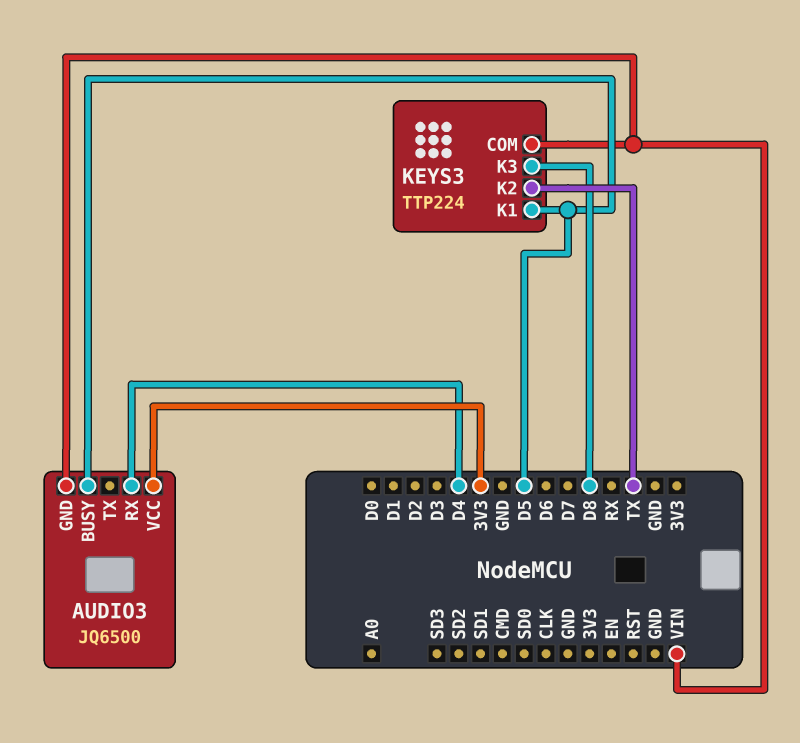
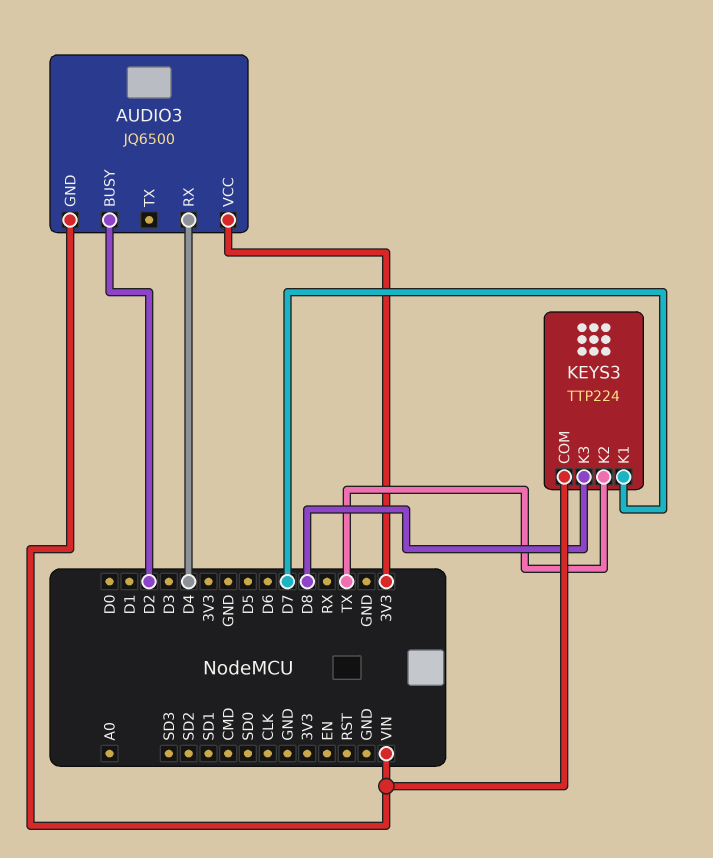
AUDIO3 pin BUSY: D5 -> D2
KEYS3 pin K1: D5 -> D7

